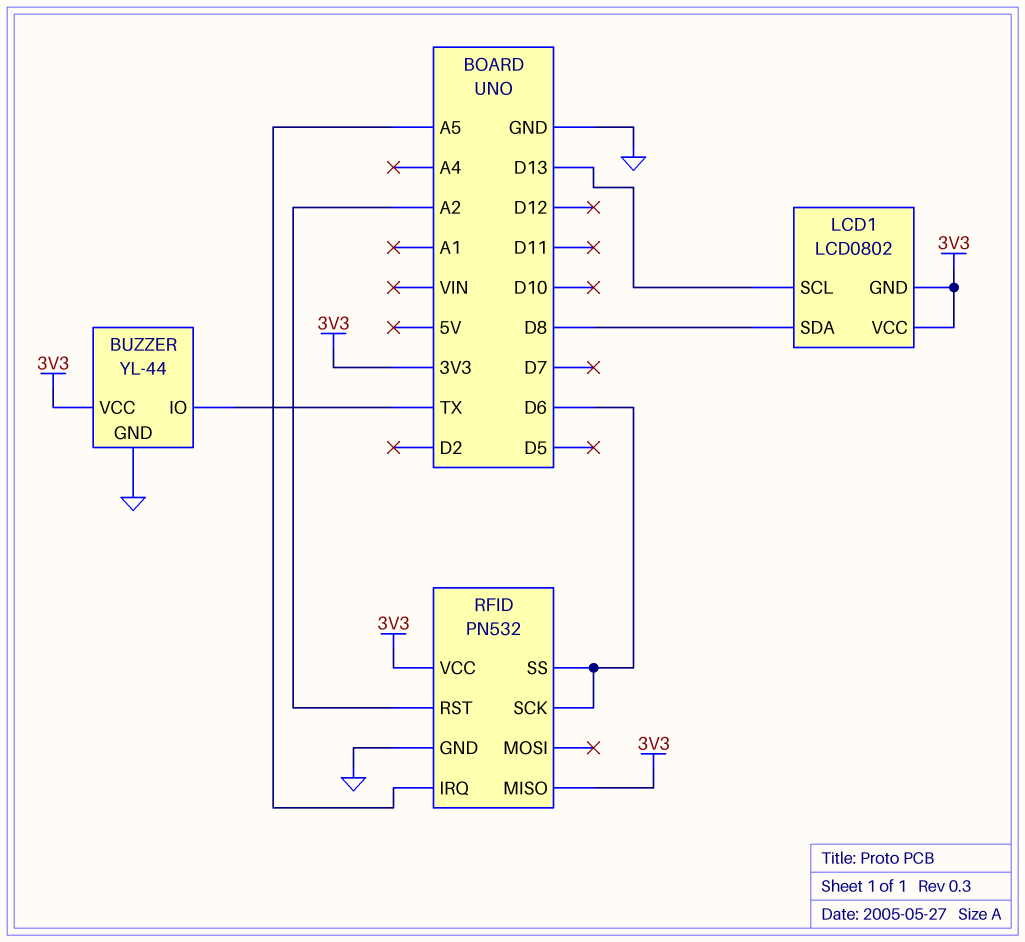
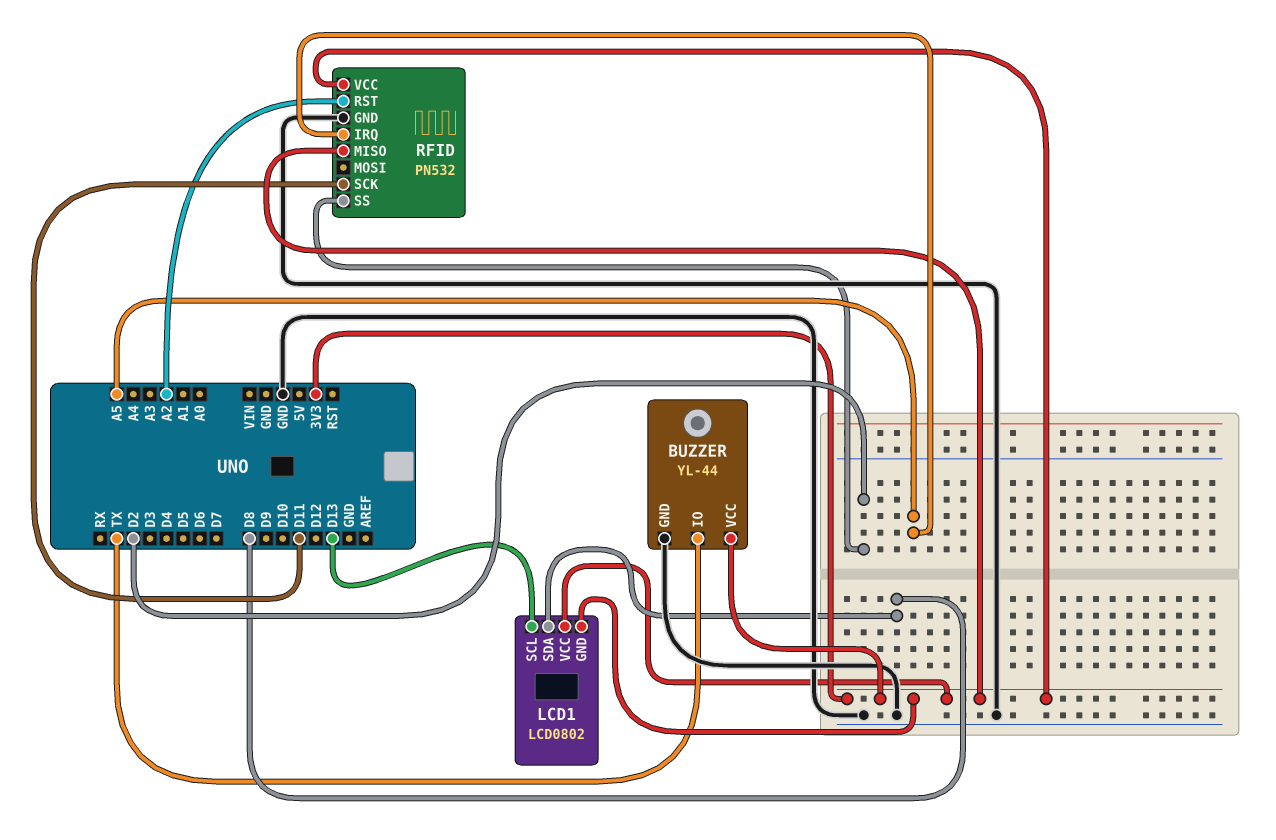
RFID pin SCK: D6 -> D11
RFID pin SS: D6 -> D2

